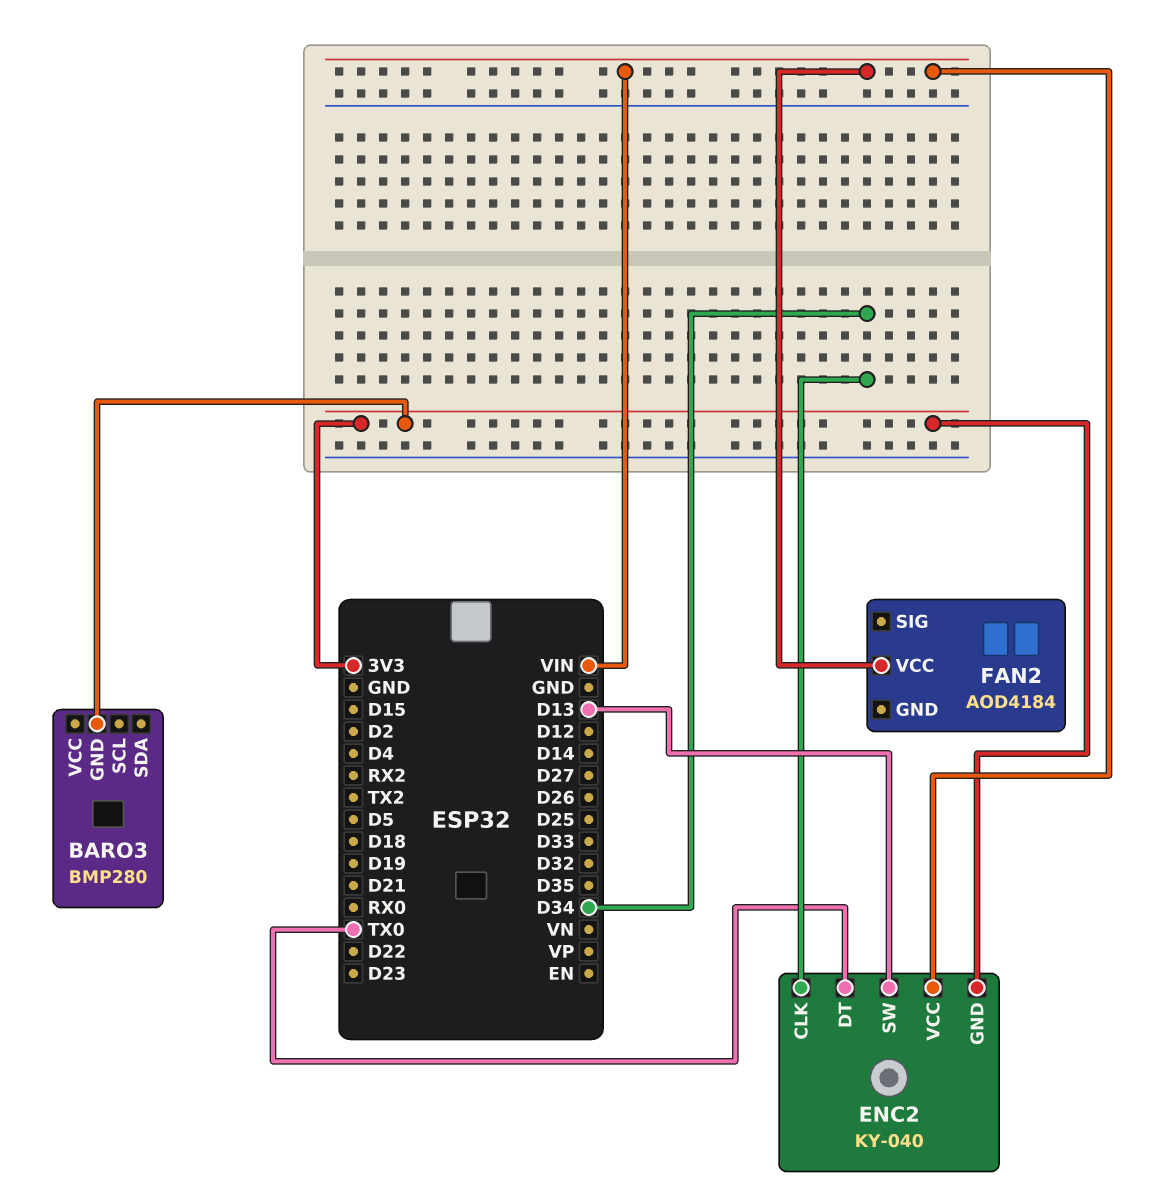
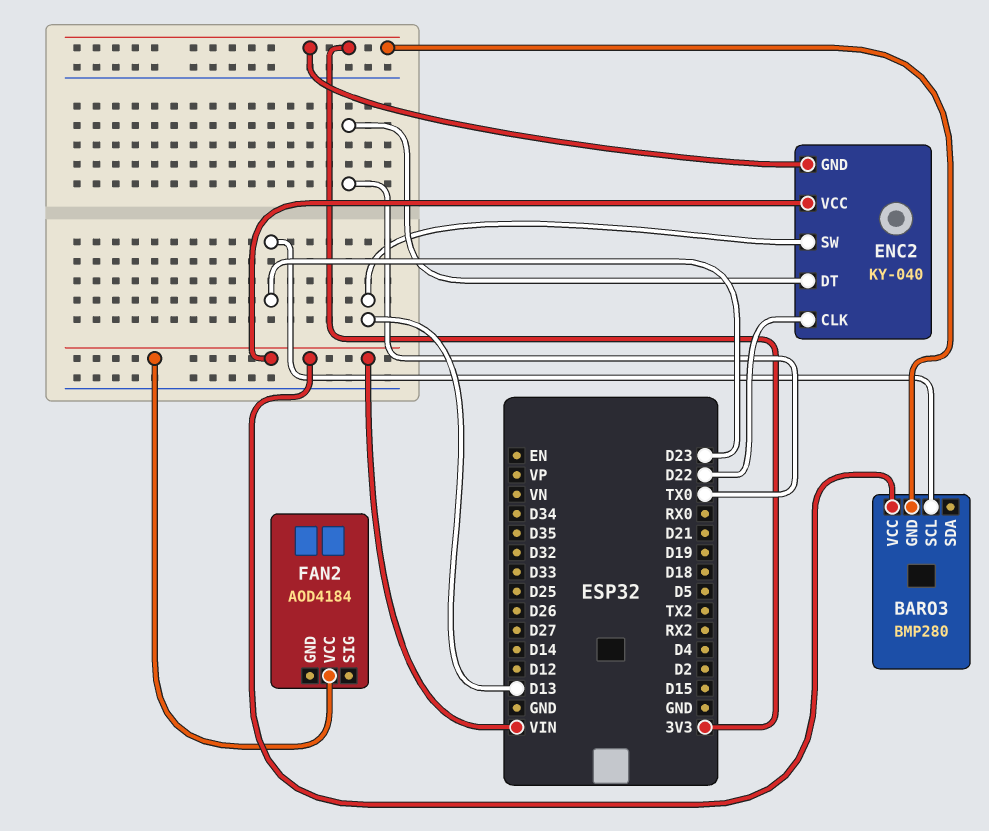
BARO3 pin SCL: none -> D23
BARO3 pin VCC: none -> VIN
ENC2 pin CLK: D34 -> D22

